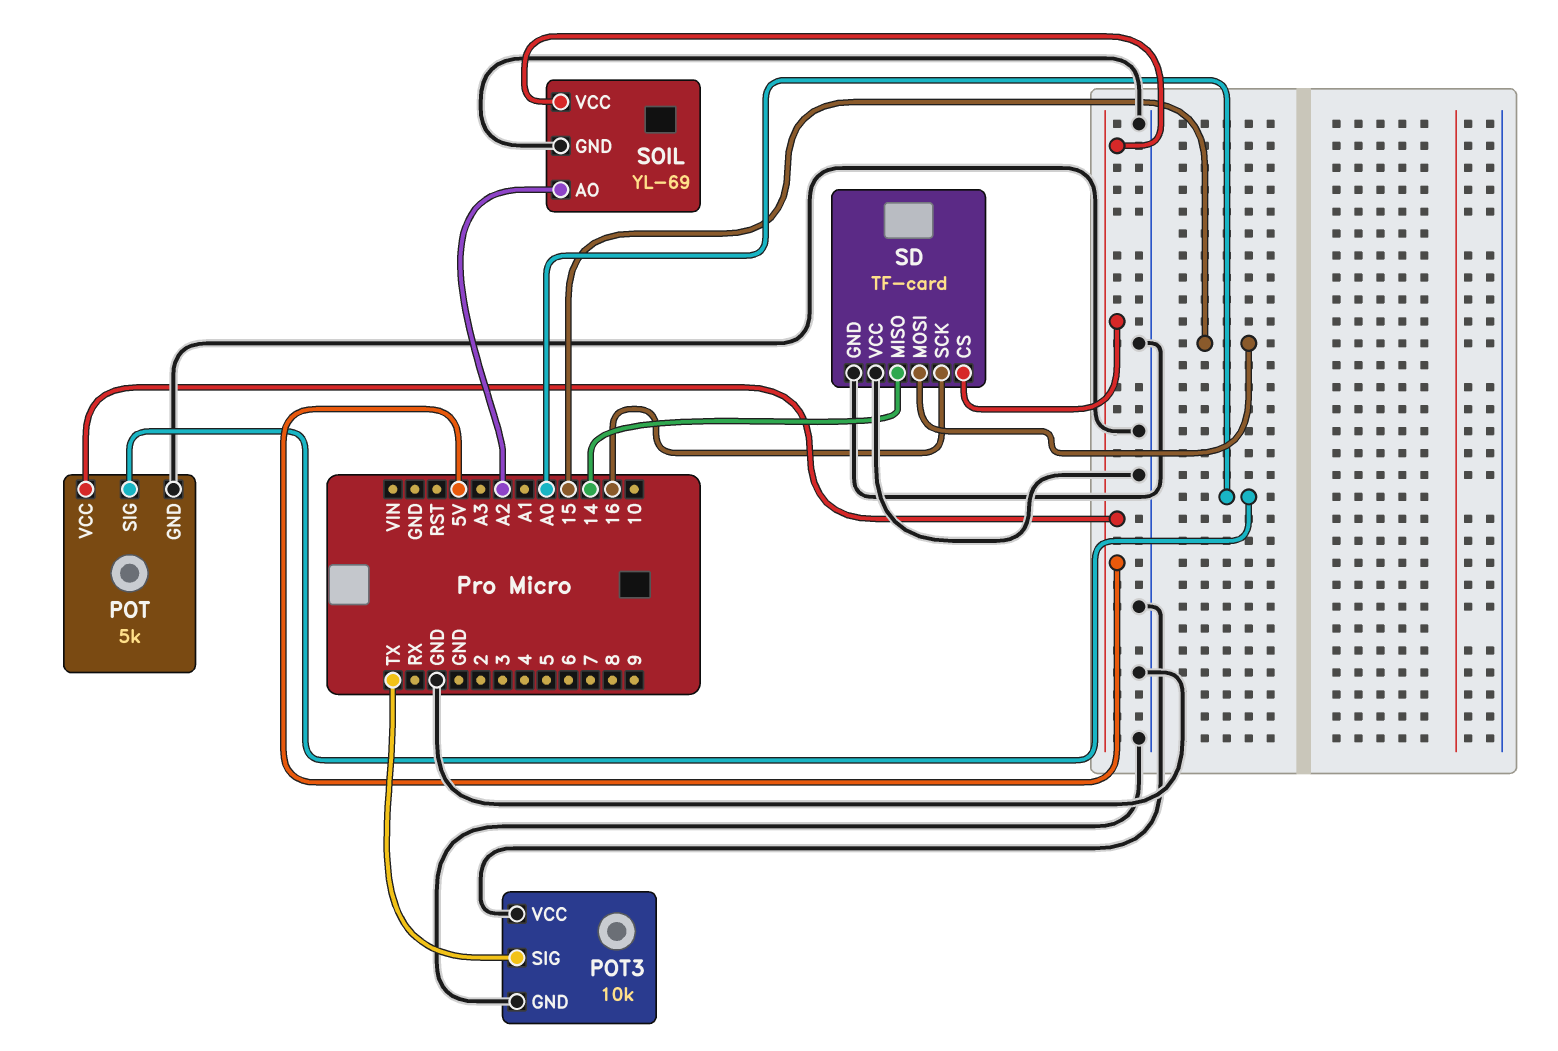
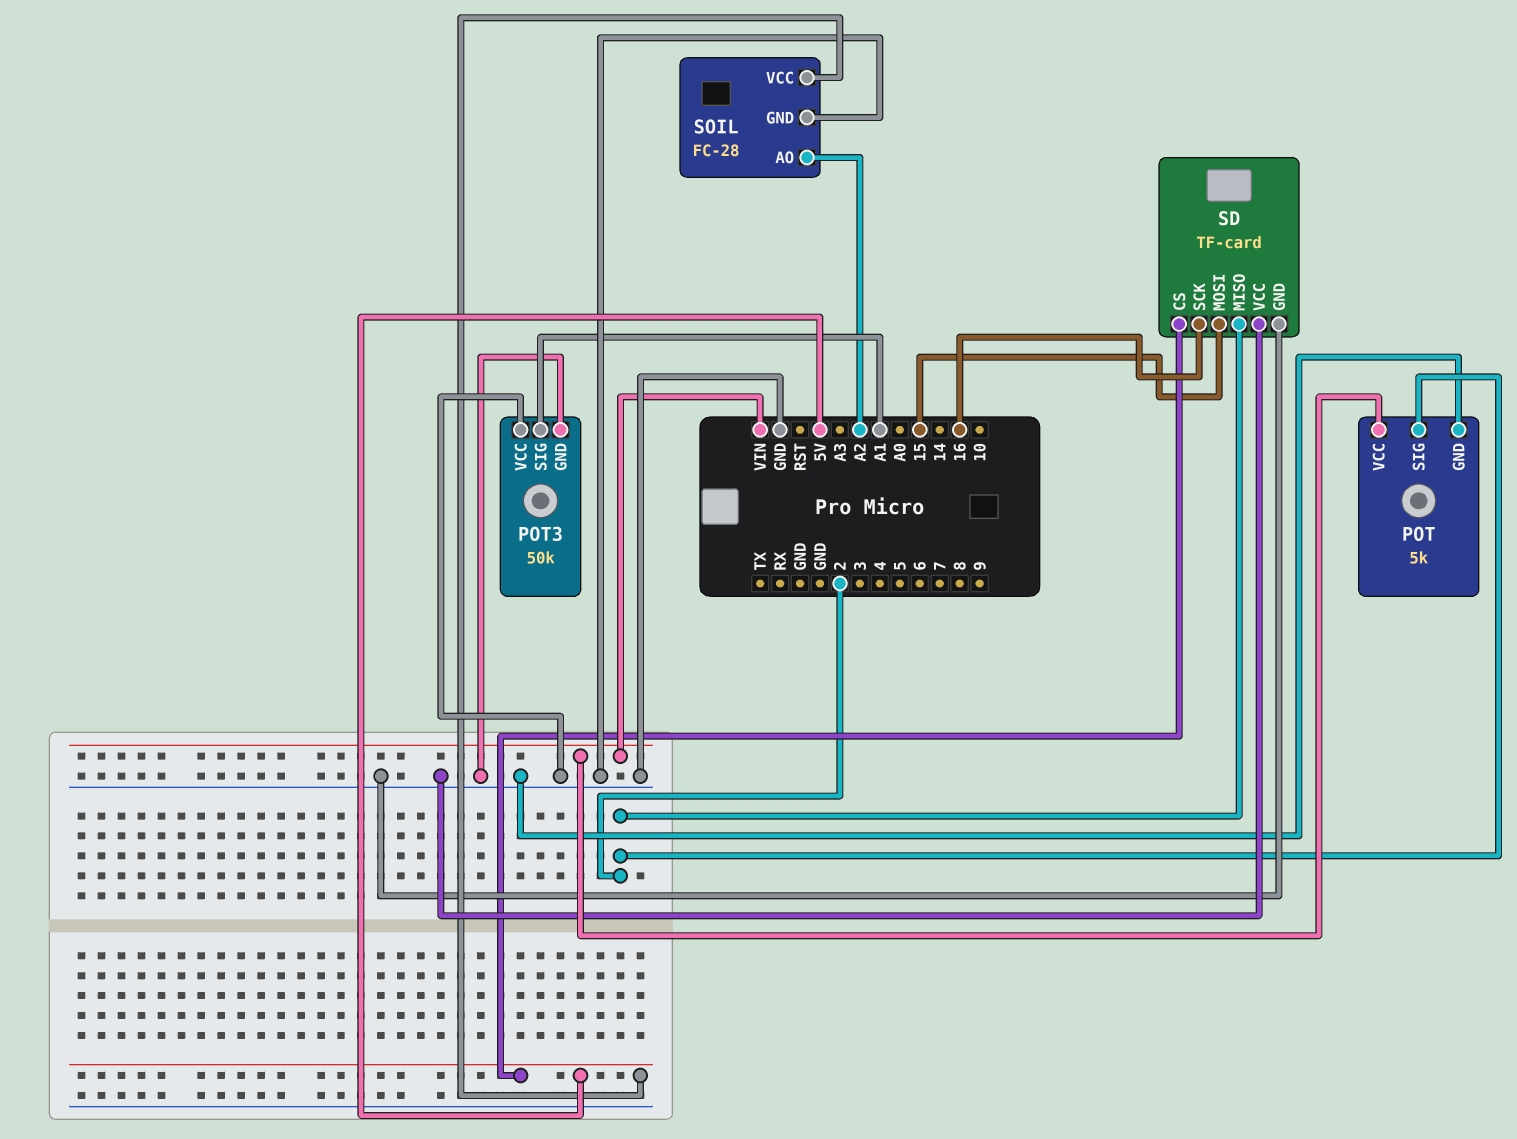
POT pin SIG: A0 -> 2
POT pin VCC: 5V -> VIN
POT3: 10k -> 50k
POT3 pin SIG: TX -> A1
SD pin MISO: 14 -> 2
SOIL: YL-69 -> FC-28

